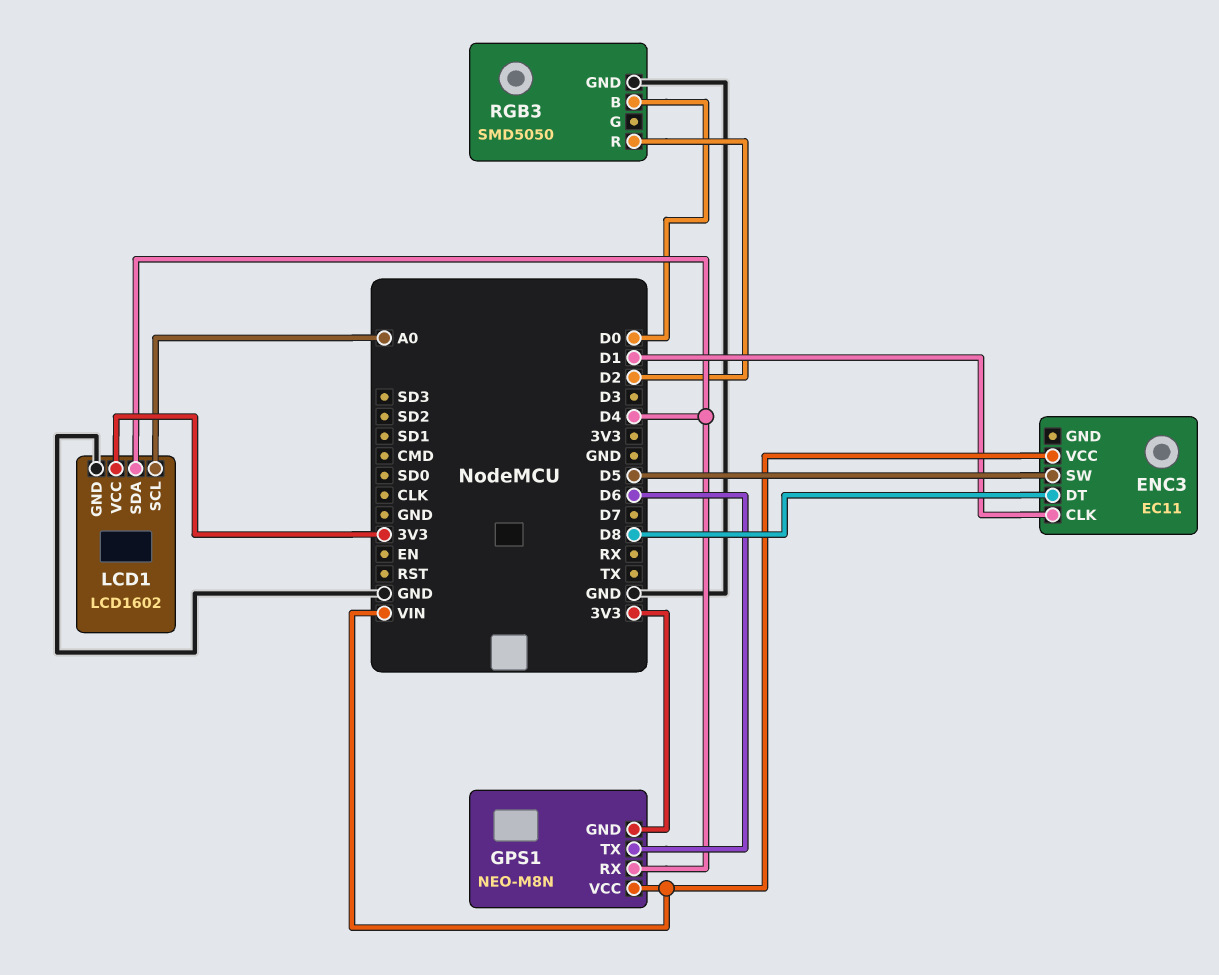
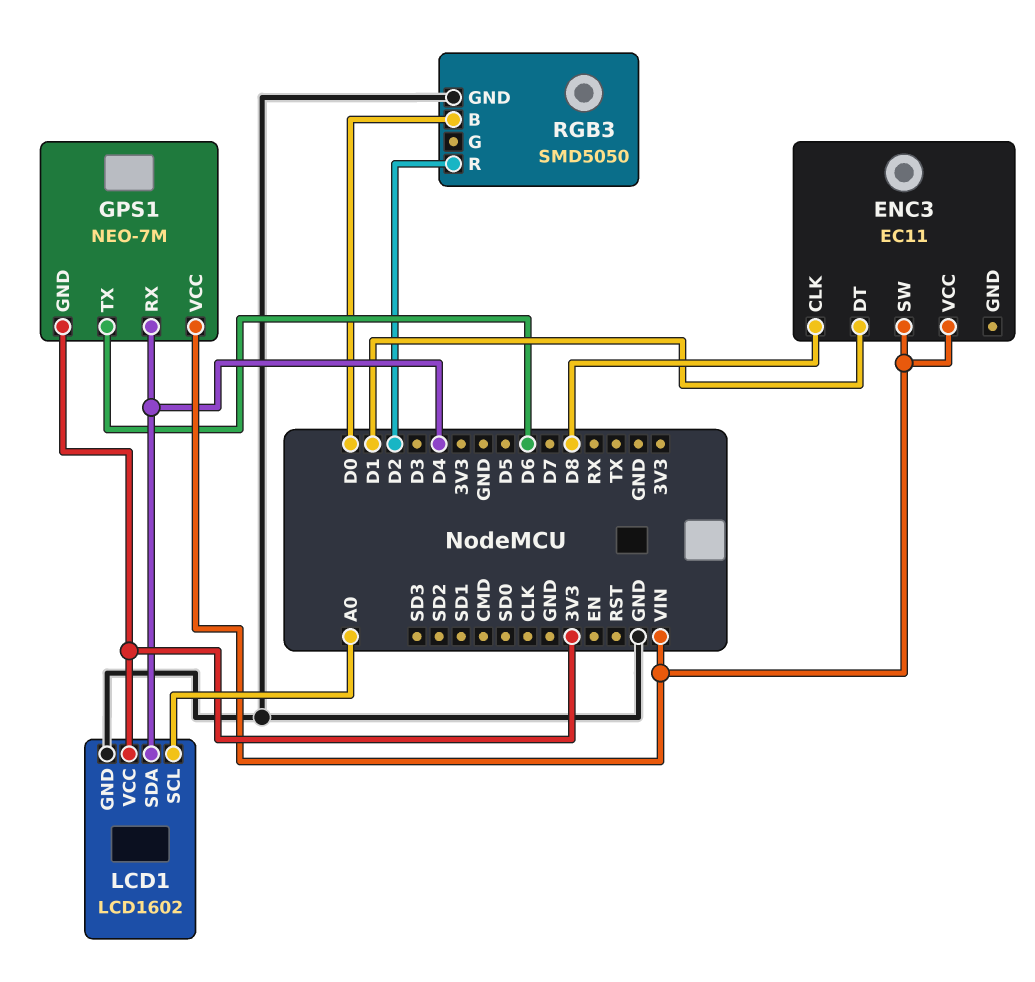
ENC3 pin CLK: D1 -> D8
ENC3 pin DT: D8 -> D1
ENC3 pin SW: D5 -> VIN
GPS1: NEO-M8N -> NEO-7M

